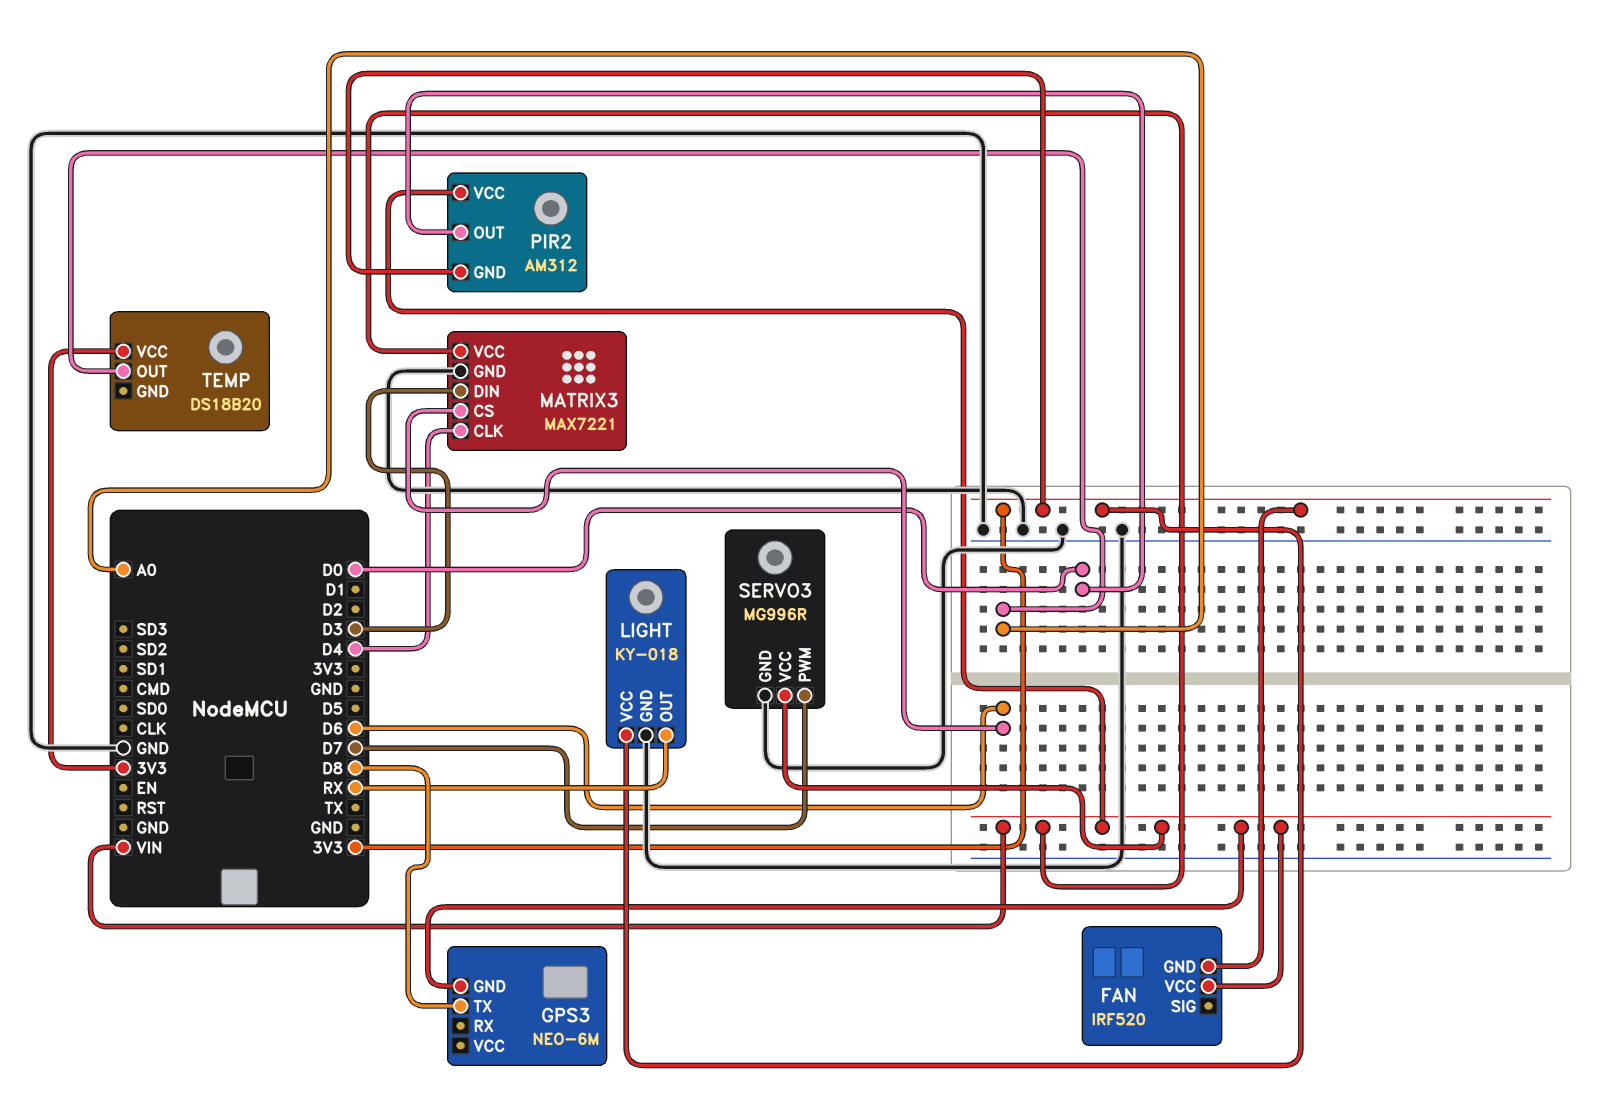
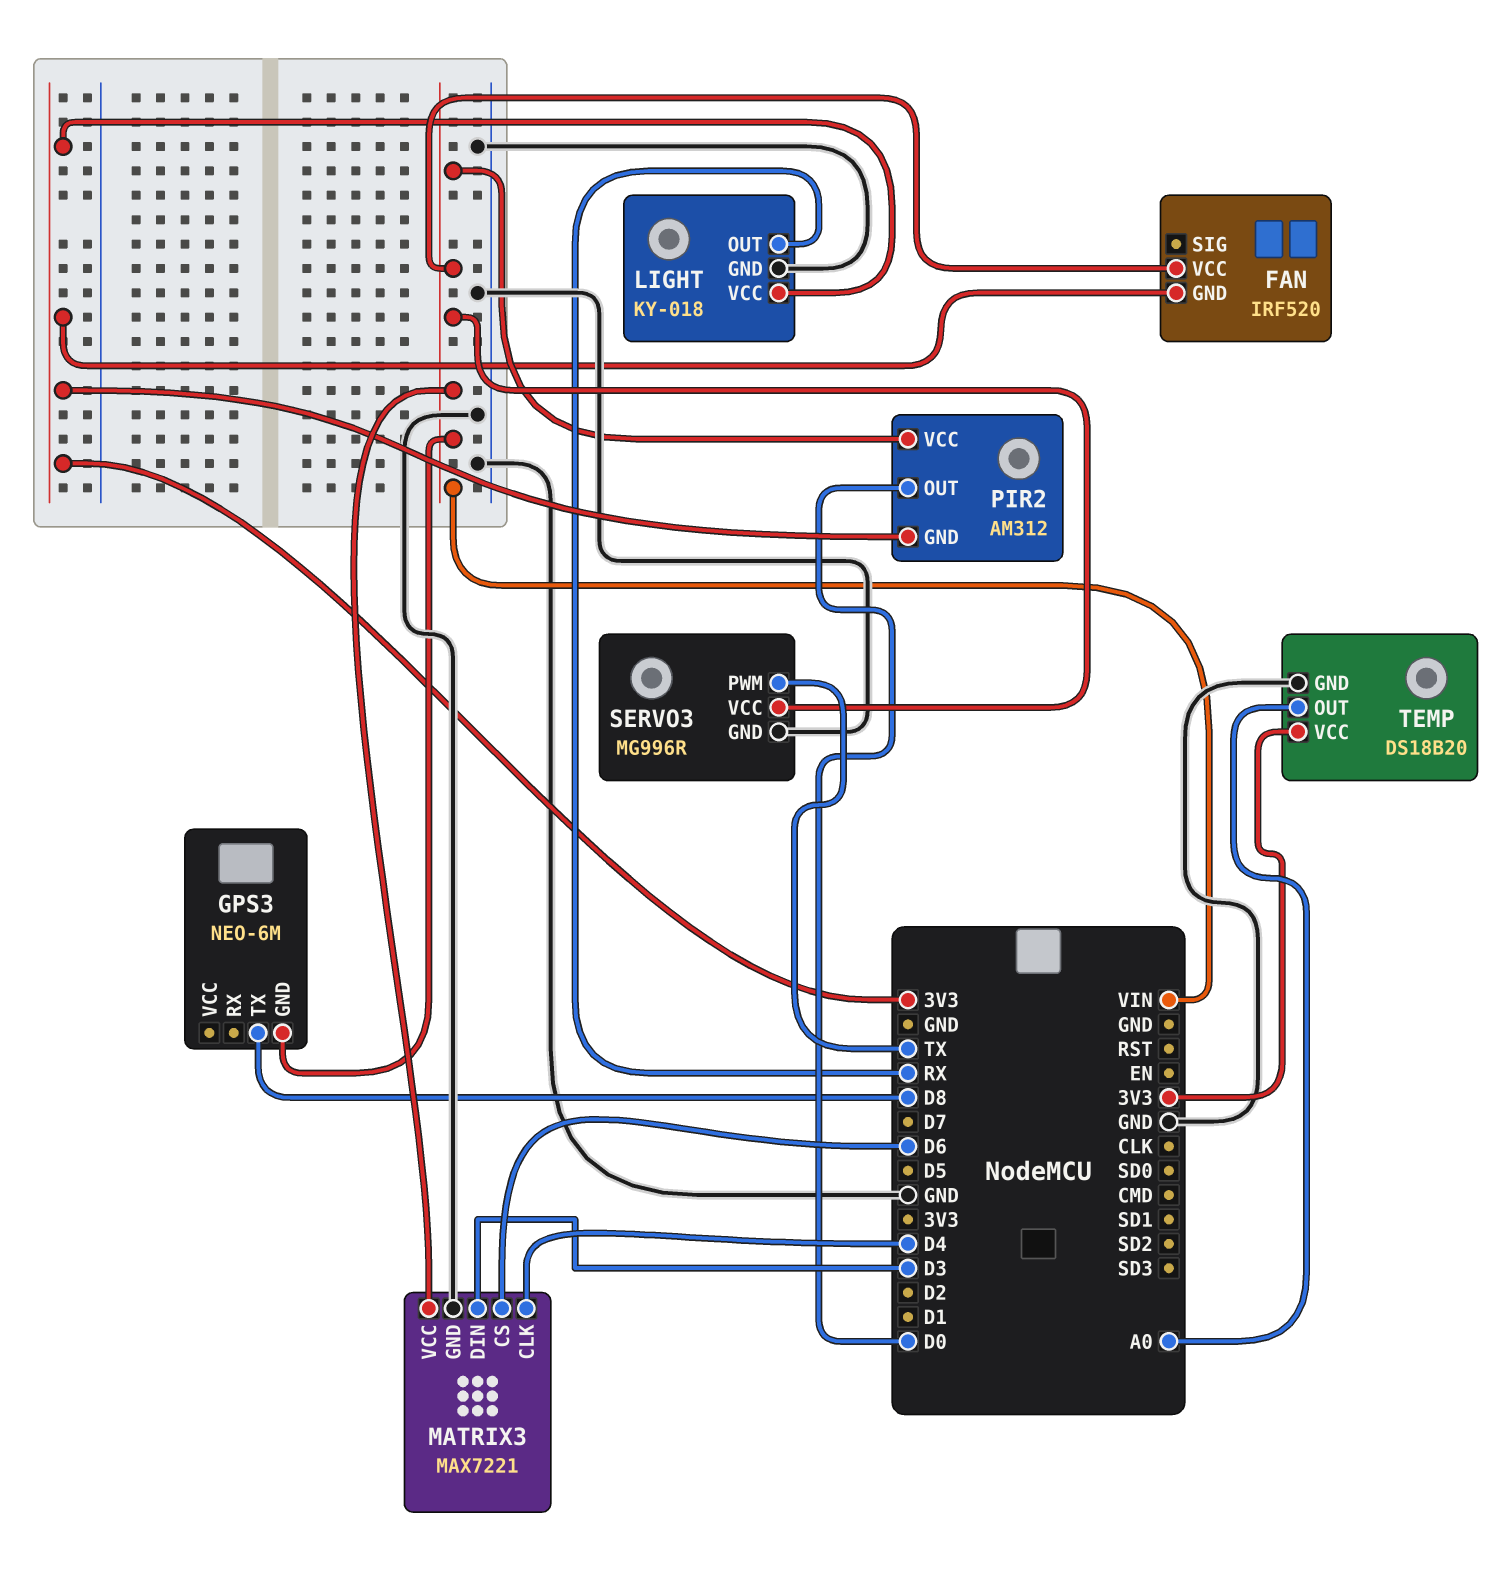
SERVO3 pin PWM: D7 -> TX
TEMP pin GND: none -> GND

